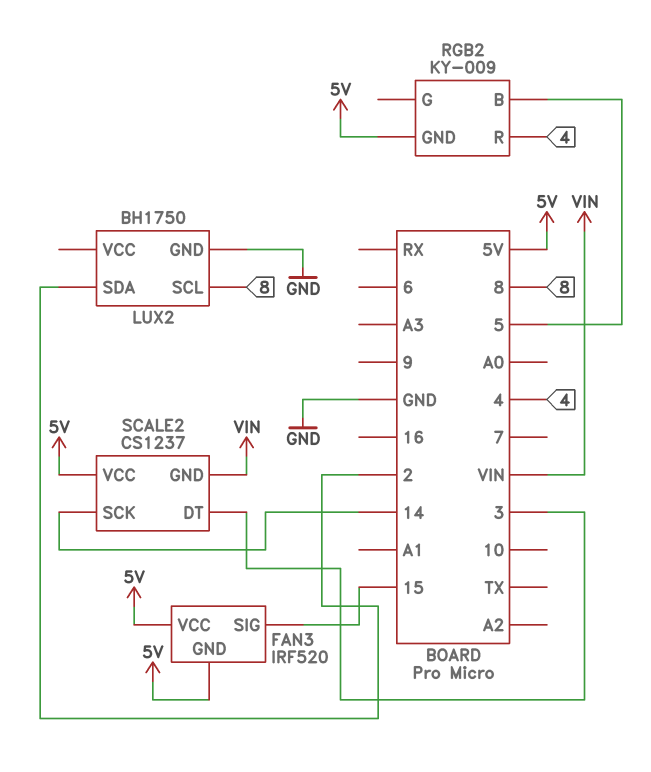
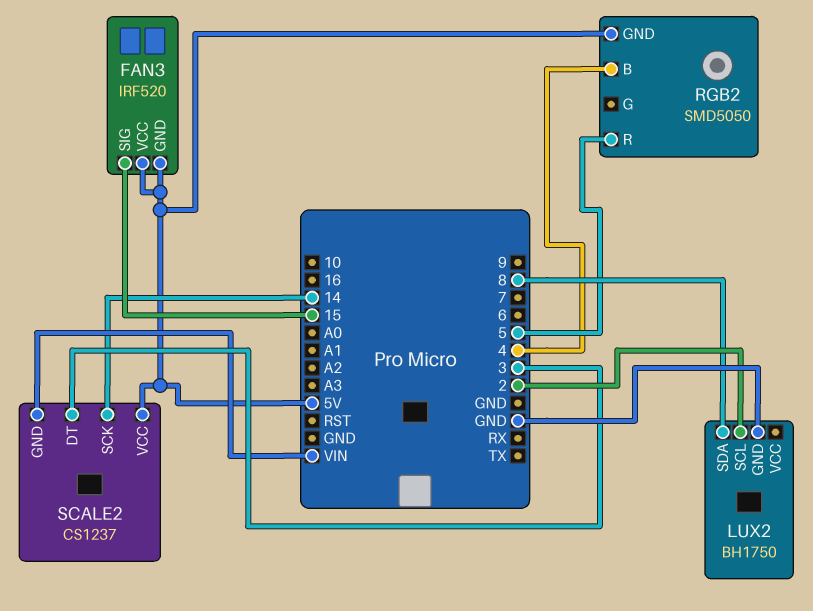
LUX2 pin SCL: 8 -> 2
LUX2 pin SDA: 2 -> 8
RGB2: KY-009 -> SMD5050
RGB2 pin B: 5 -> 4
RGB2 pin R: 4 -> 5

